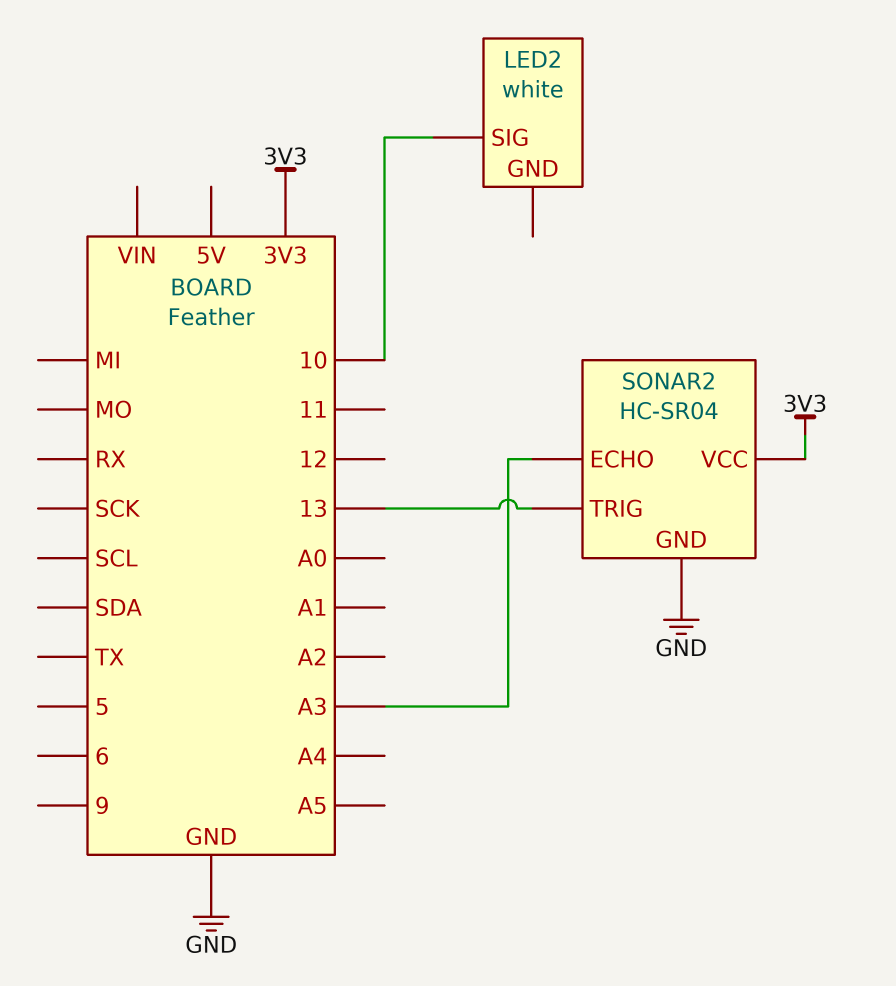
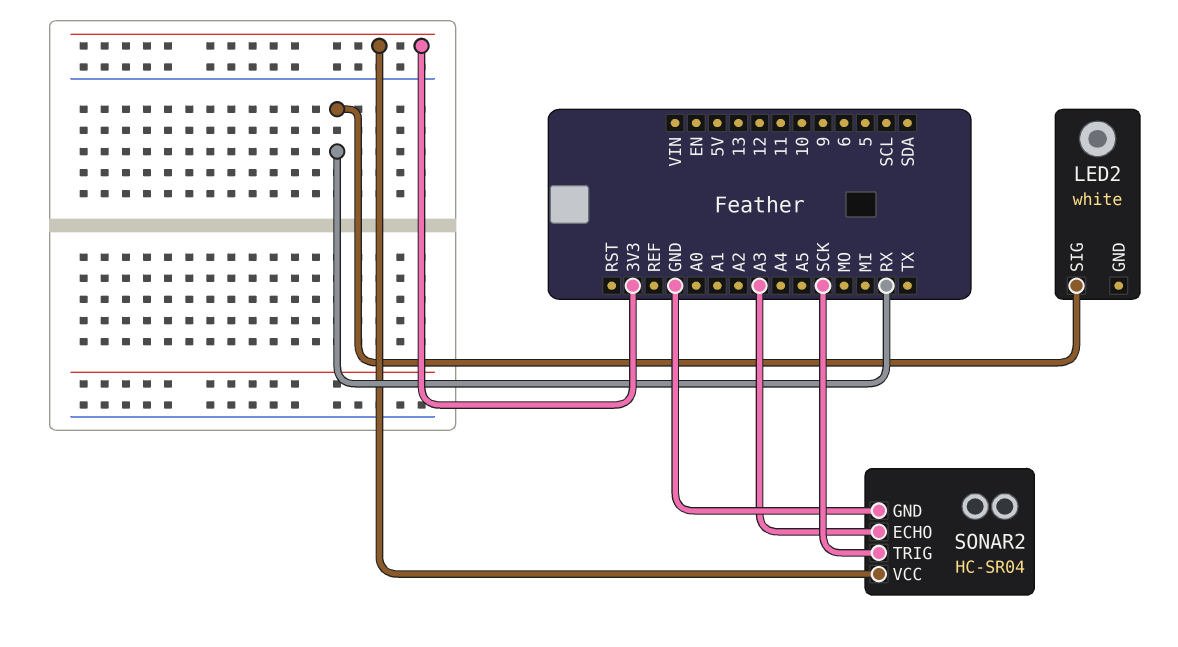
LED2 pin SIG: 10 -> RX
SONAR2 pin TRIG: 13 -> SCK

